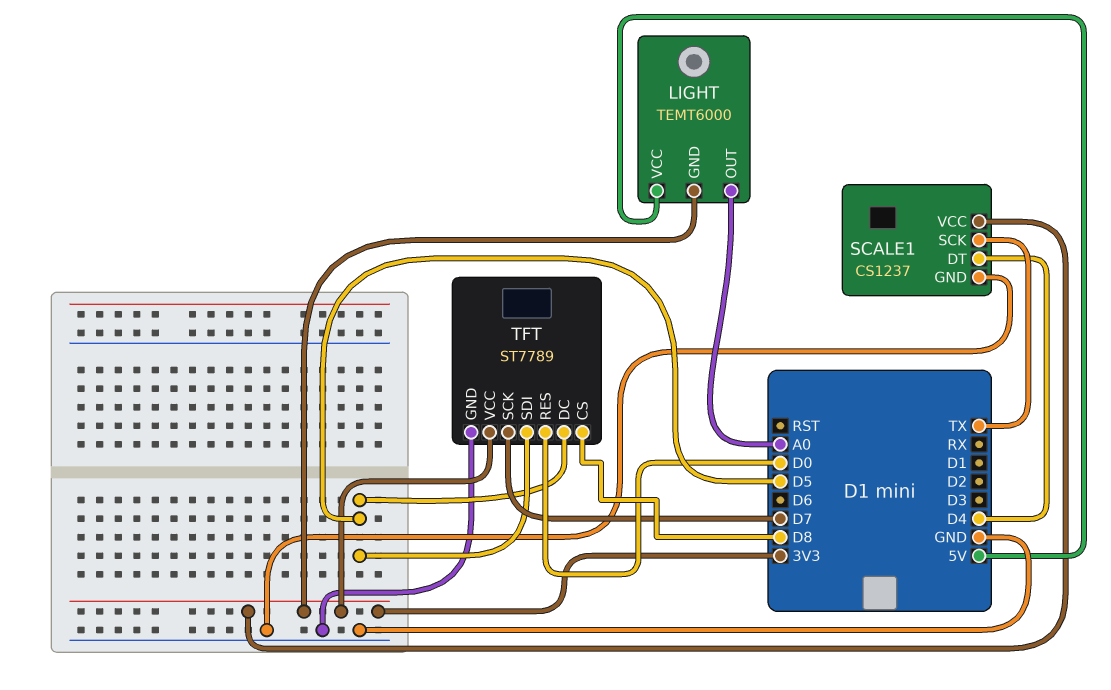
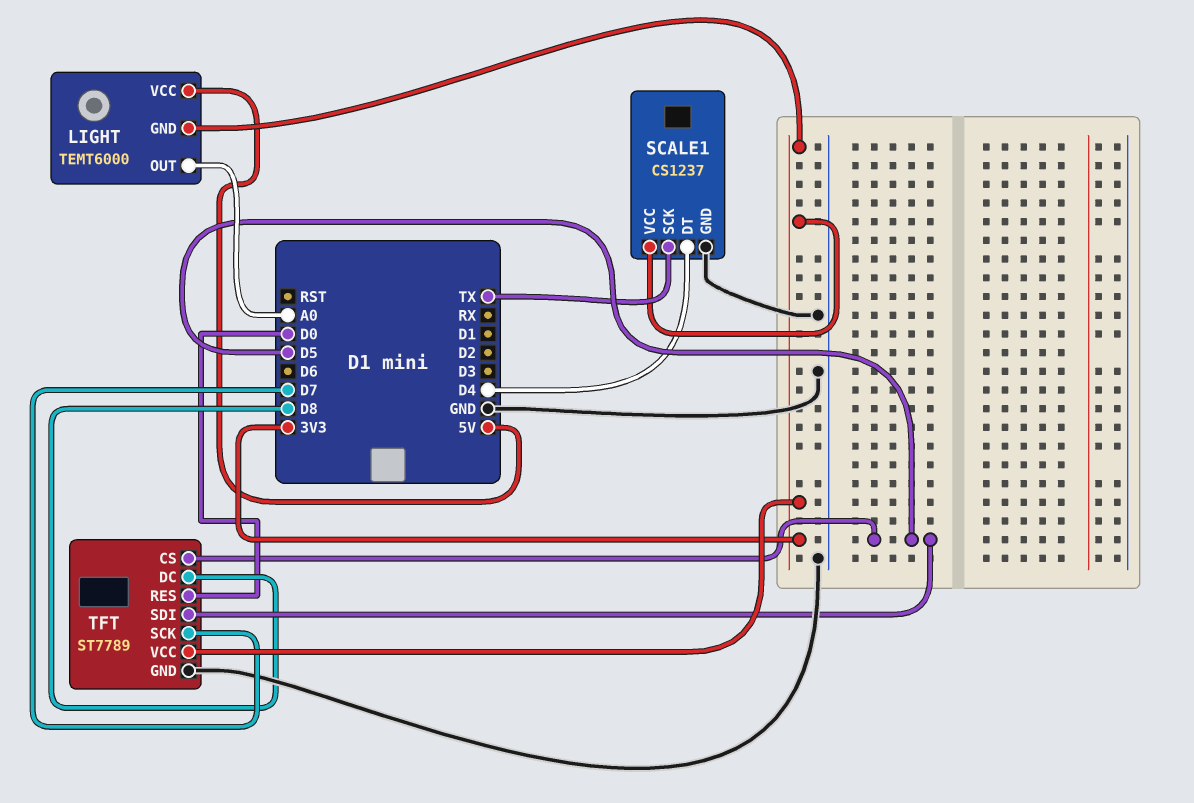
TFT pin CS: D8 -> D5
TFT pin DC: D5 -> D8

